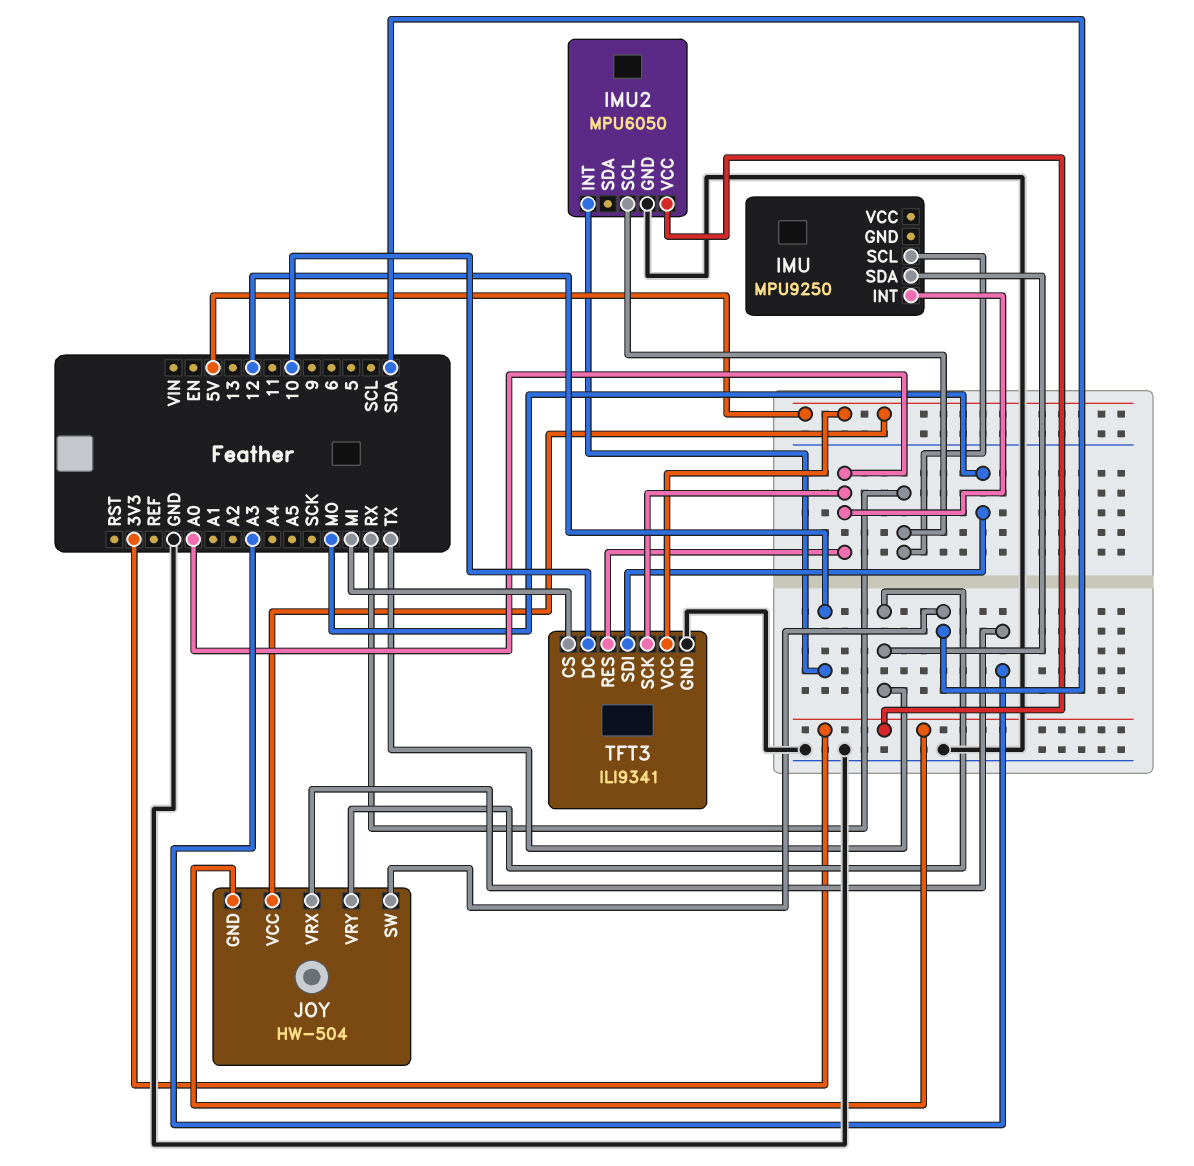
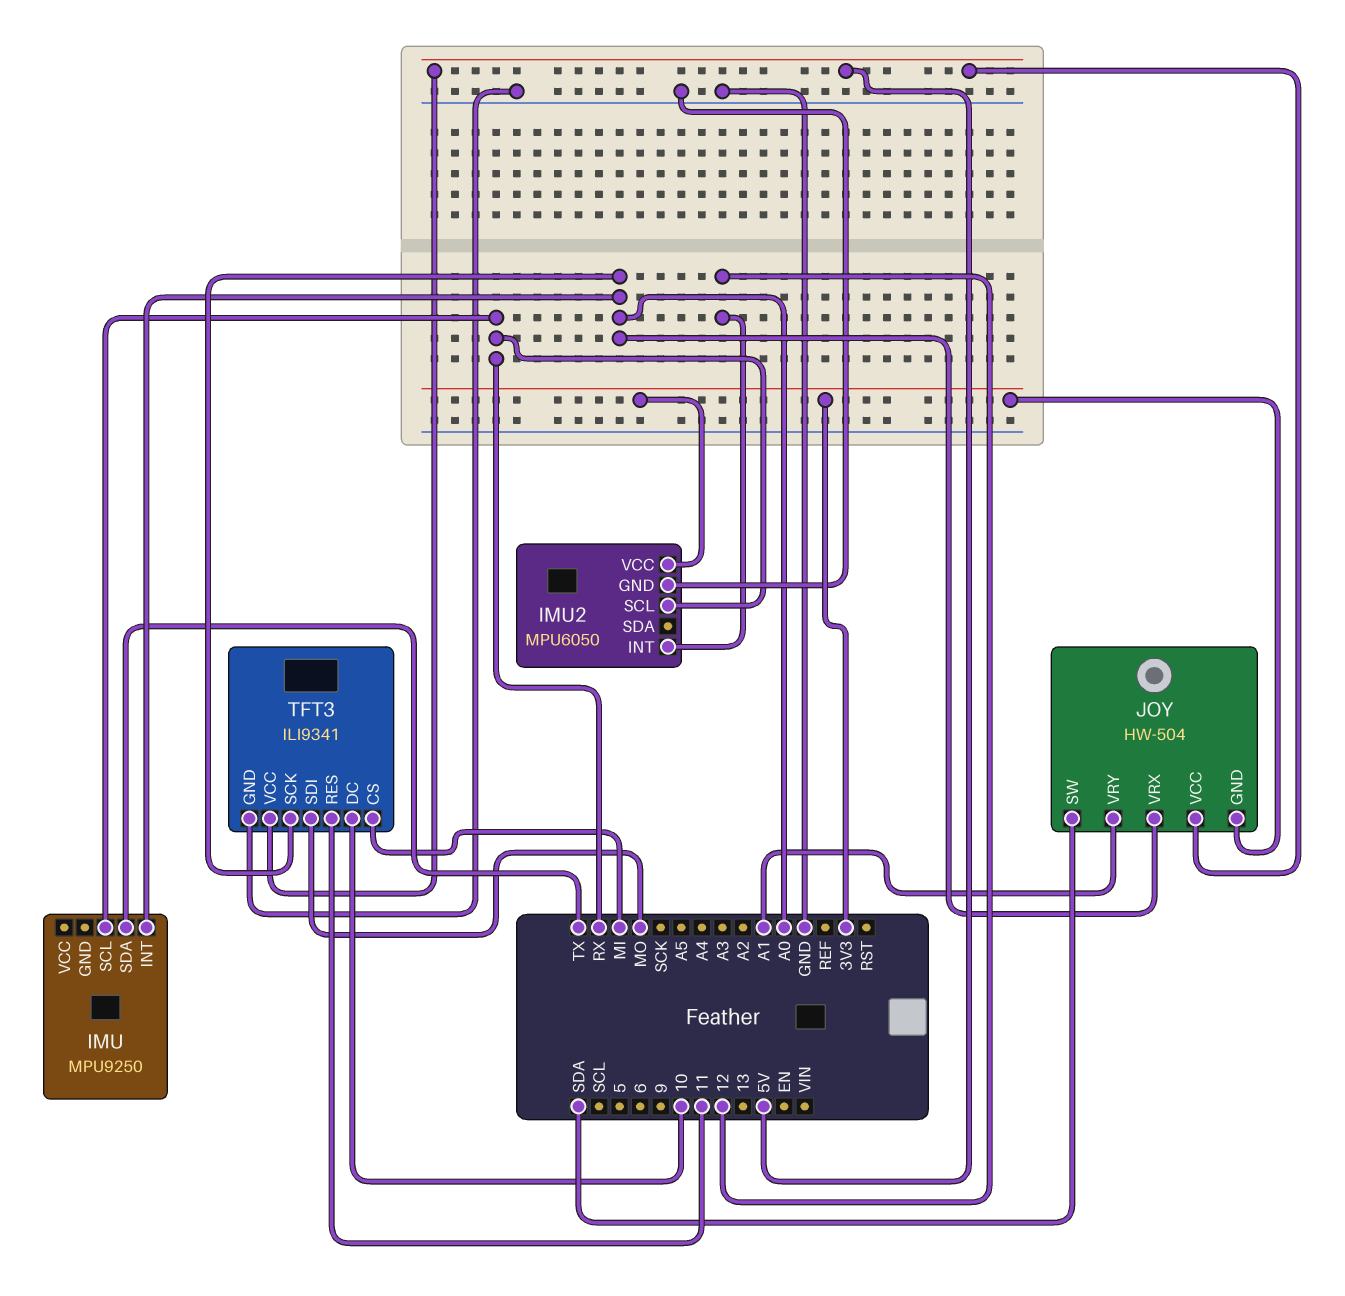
JOY pin VRX: A3 -> A0
JOY pin VRY: TX -> A1
TFT3 pin RES: A0 -> 11

